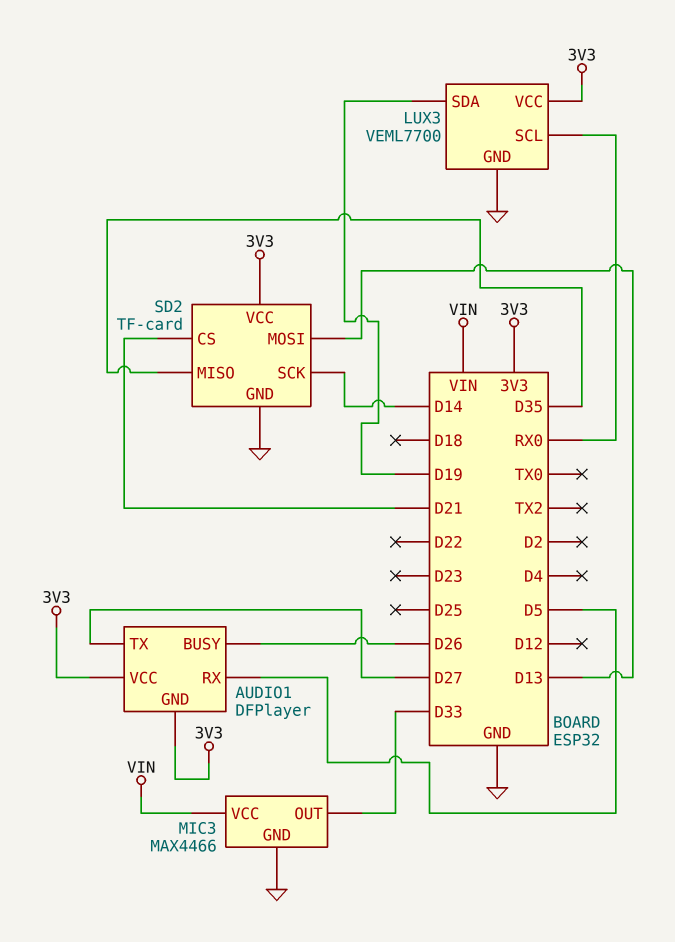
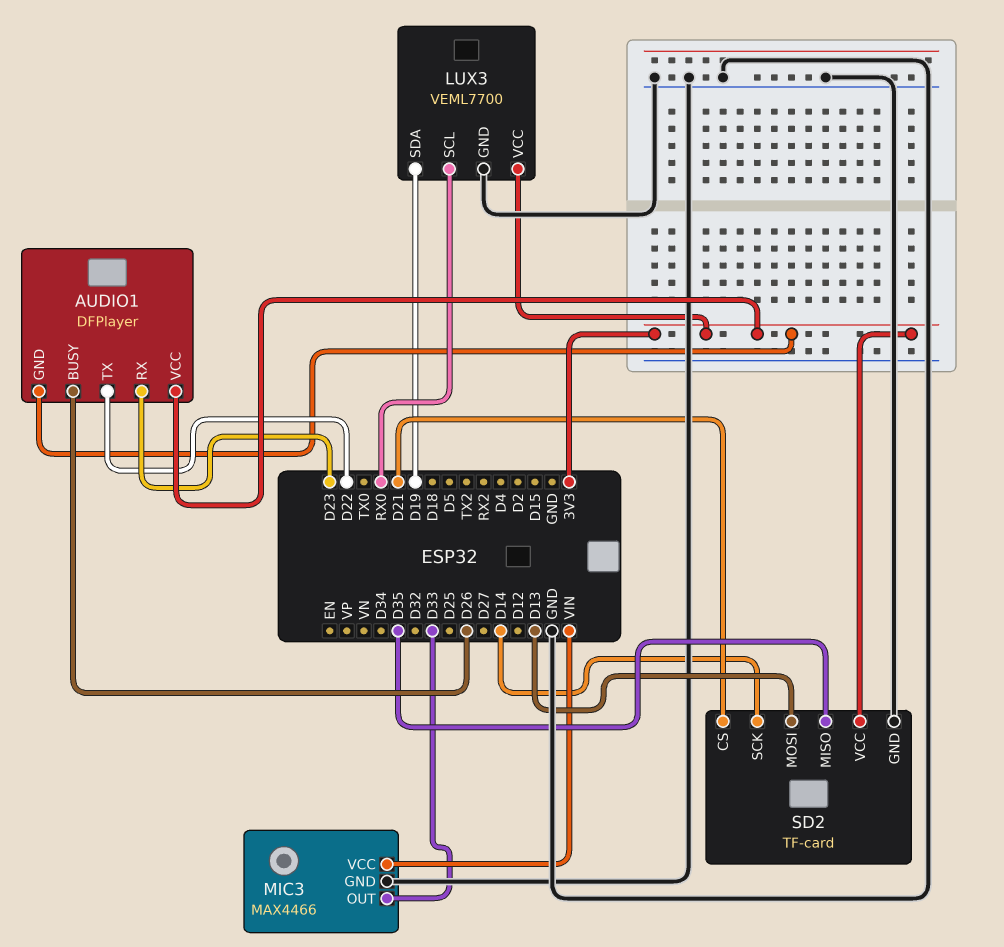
AUDIO1 pin RX: D5 -> D23
AUDIO1 pin TX: D27 -> D22

